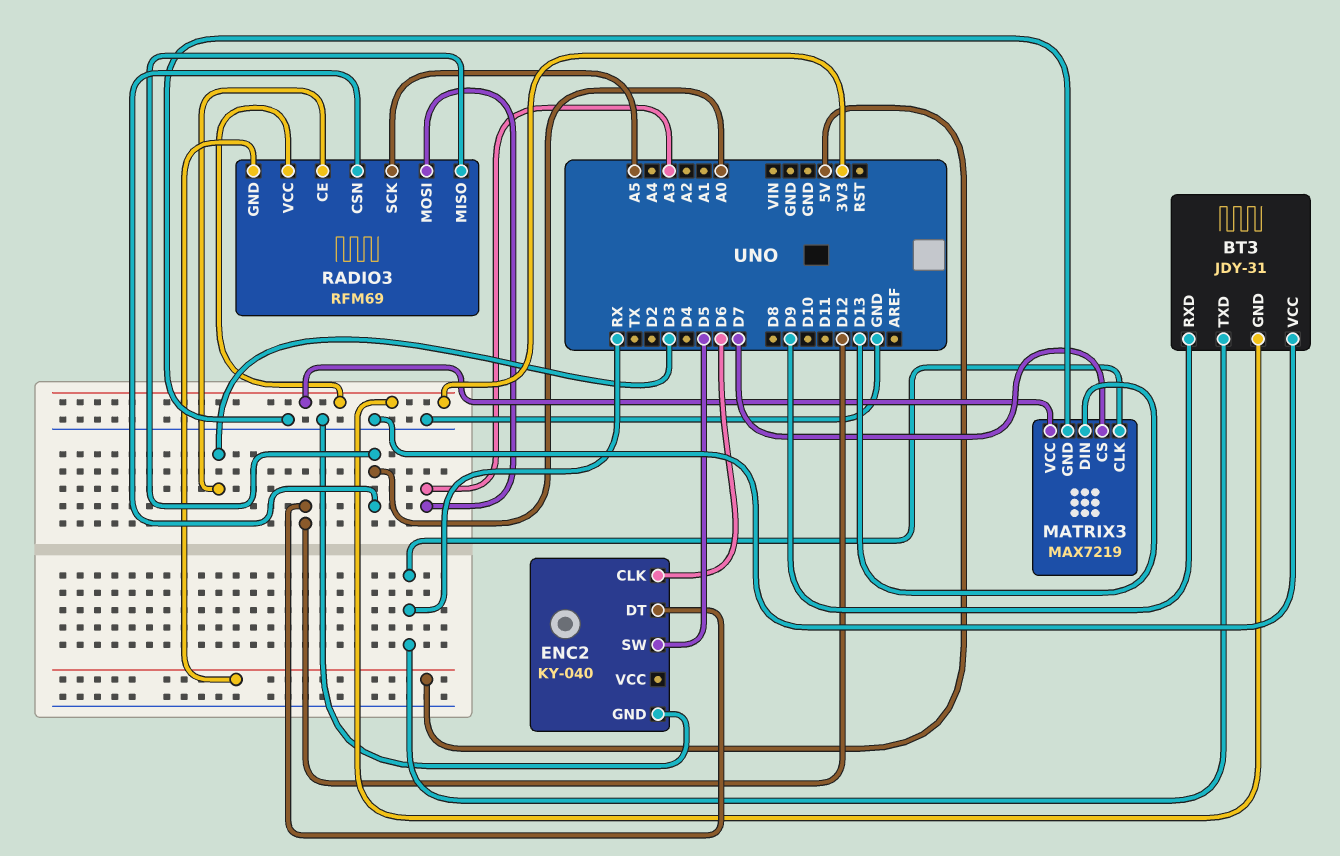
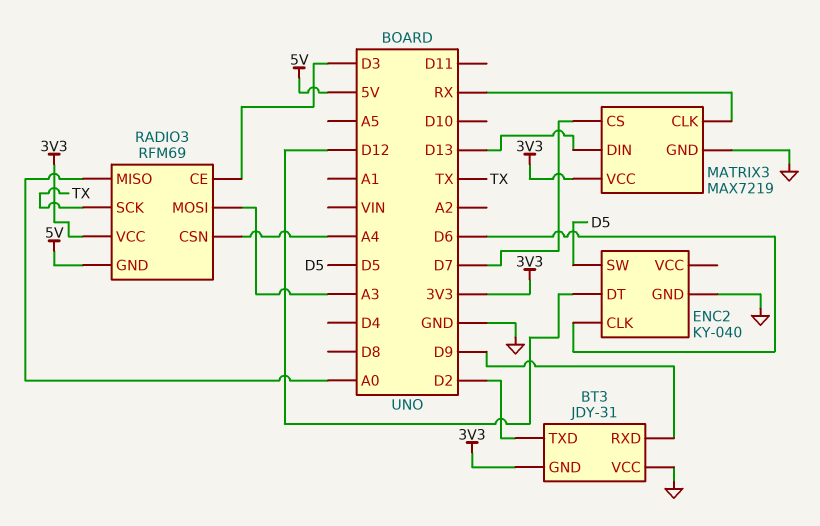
BT3 pin TXD: RX -> D2
RADIO3 pin CSN: A0 -> A4
RADIO3 pin SCK: A5 -> TX

